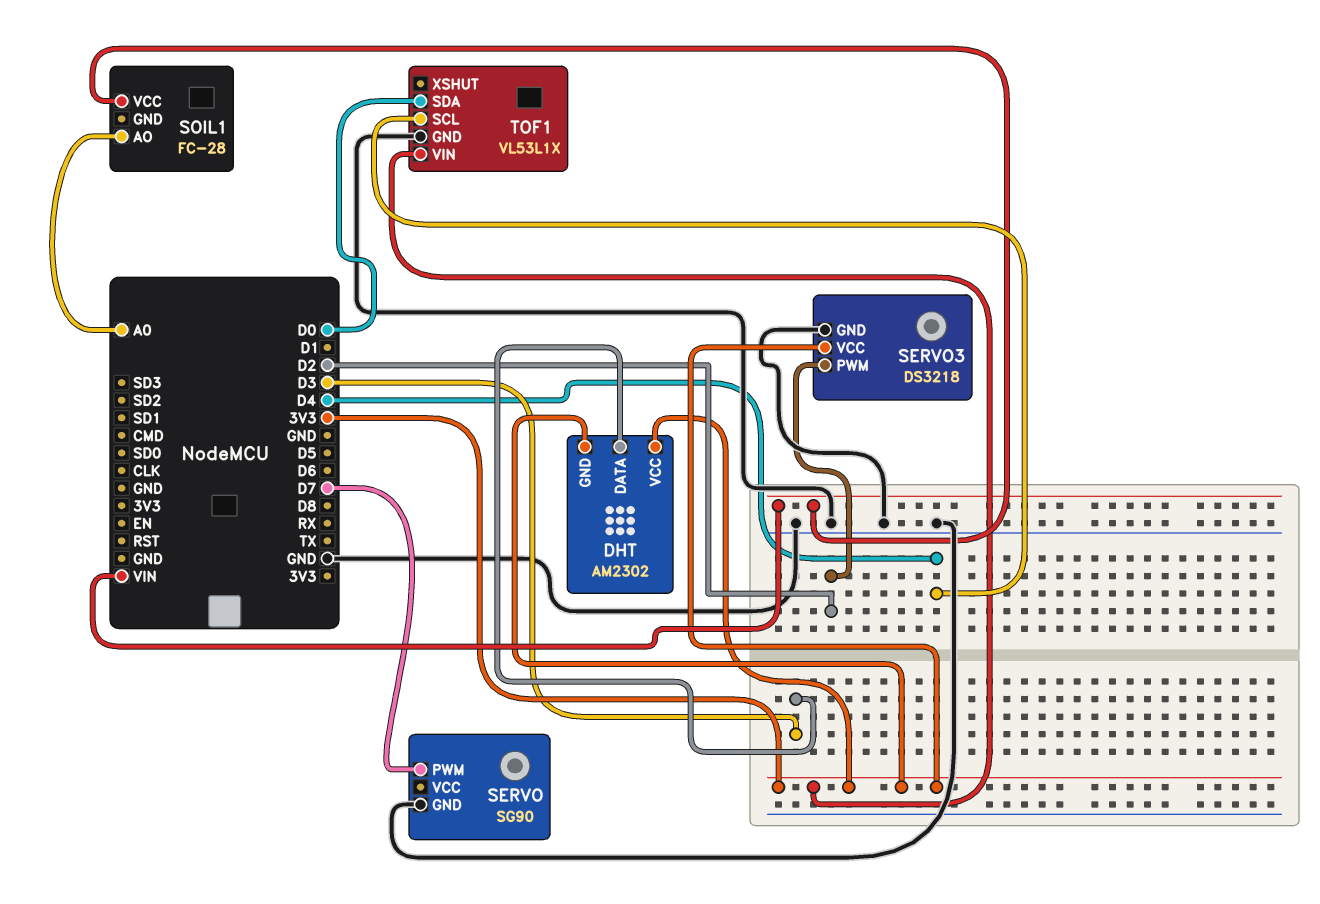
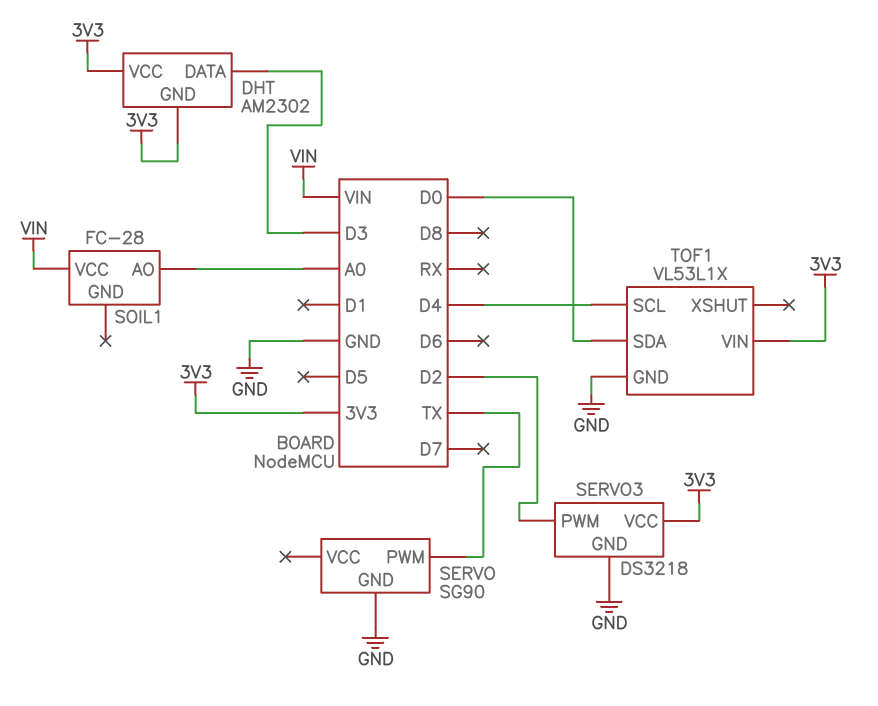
SERVO pin PWM: D7 -> TX

